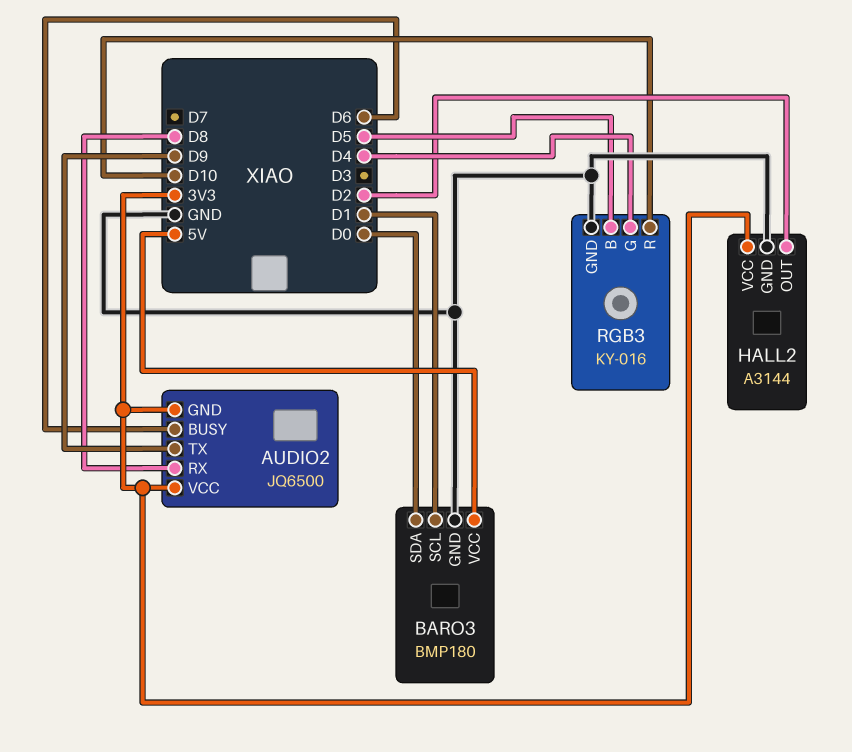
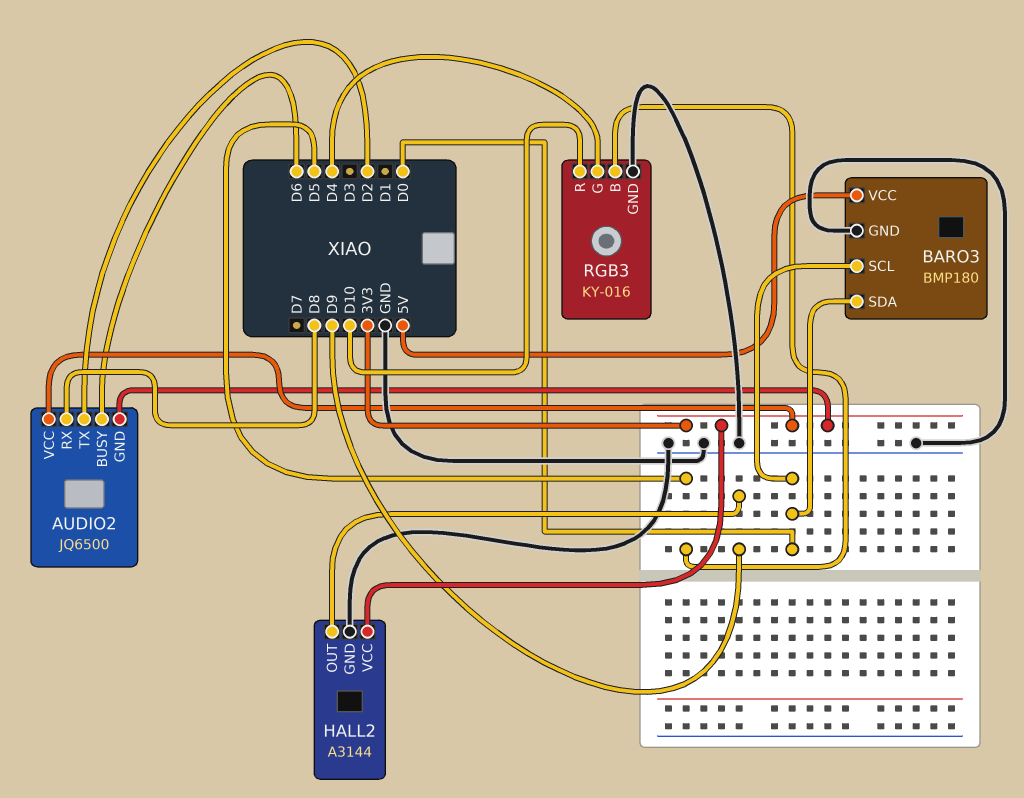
AUDIO2 pin TX: D9 -> D2
BARO3 pin SCL: D1 -> D0
HALL2 pin OUT: D2 -> D9

